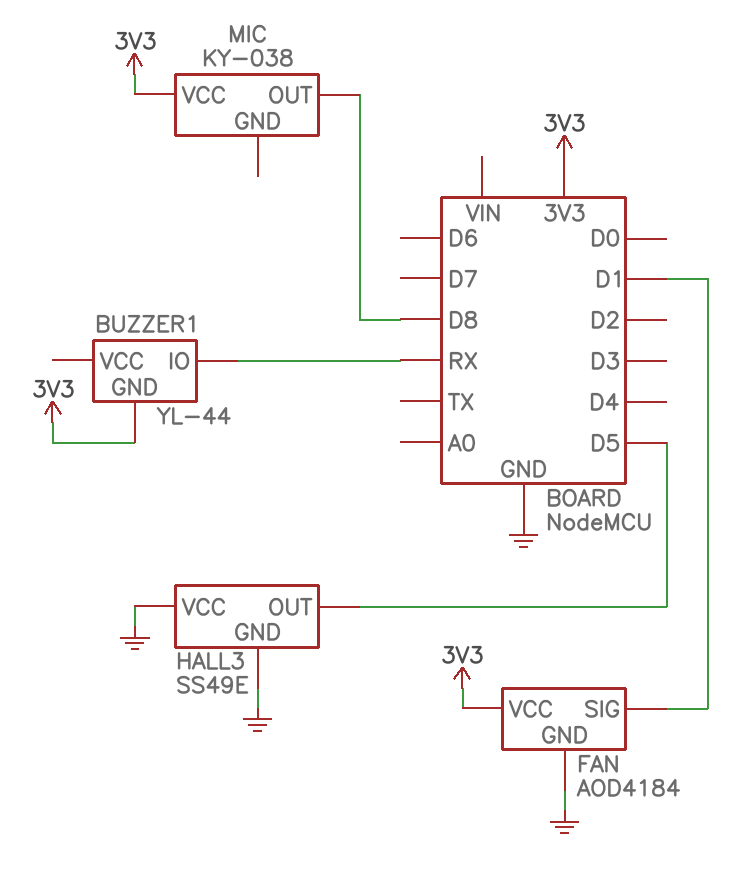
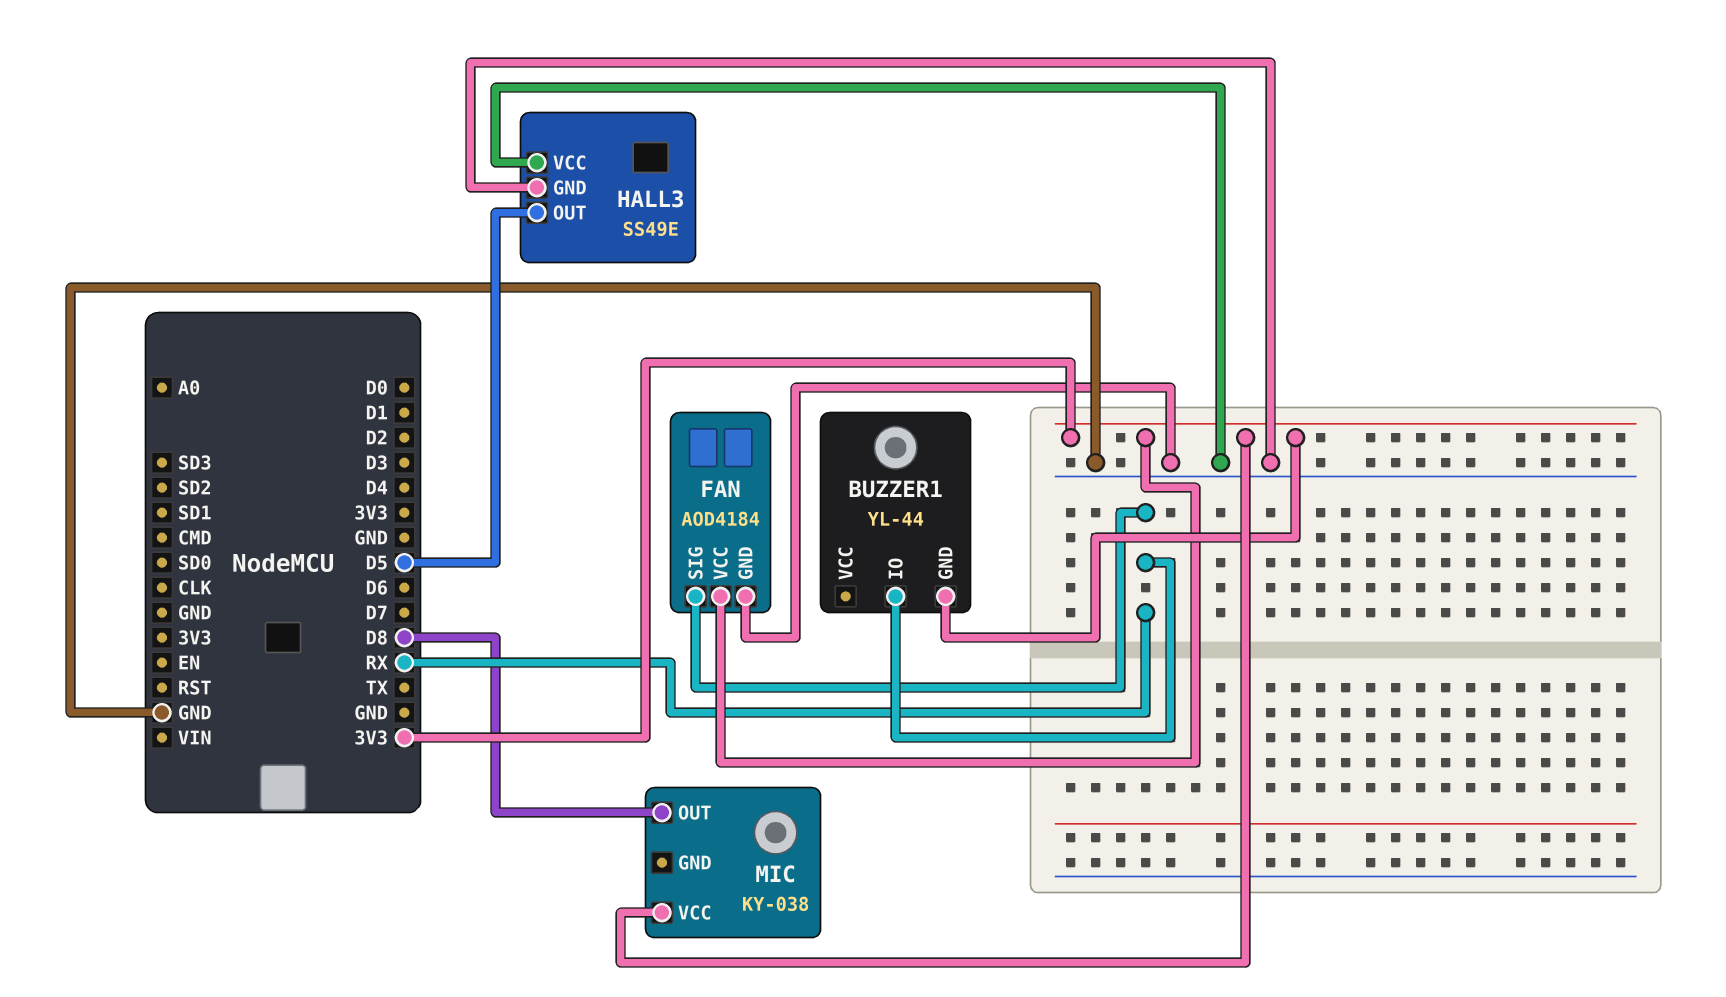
FAN pin SIG: D1 -> RX

